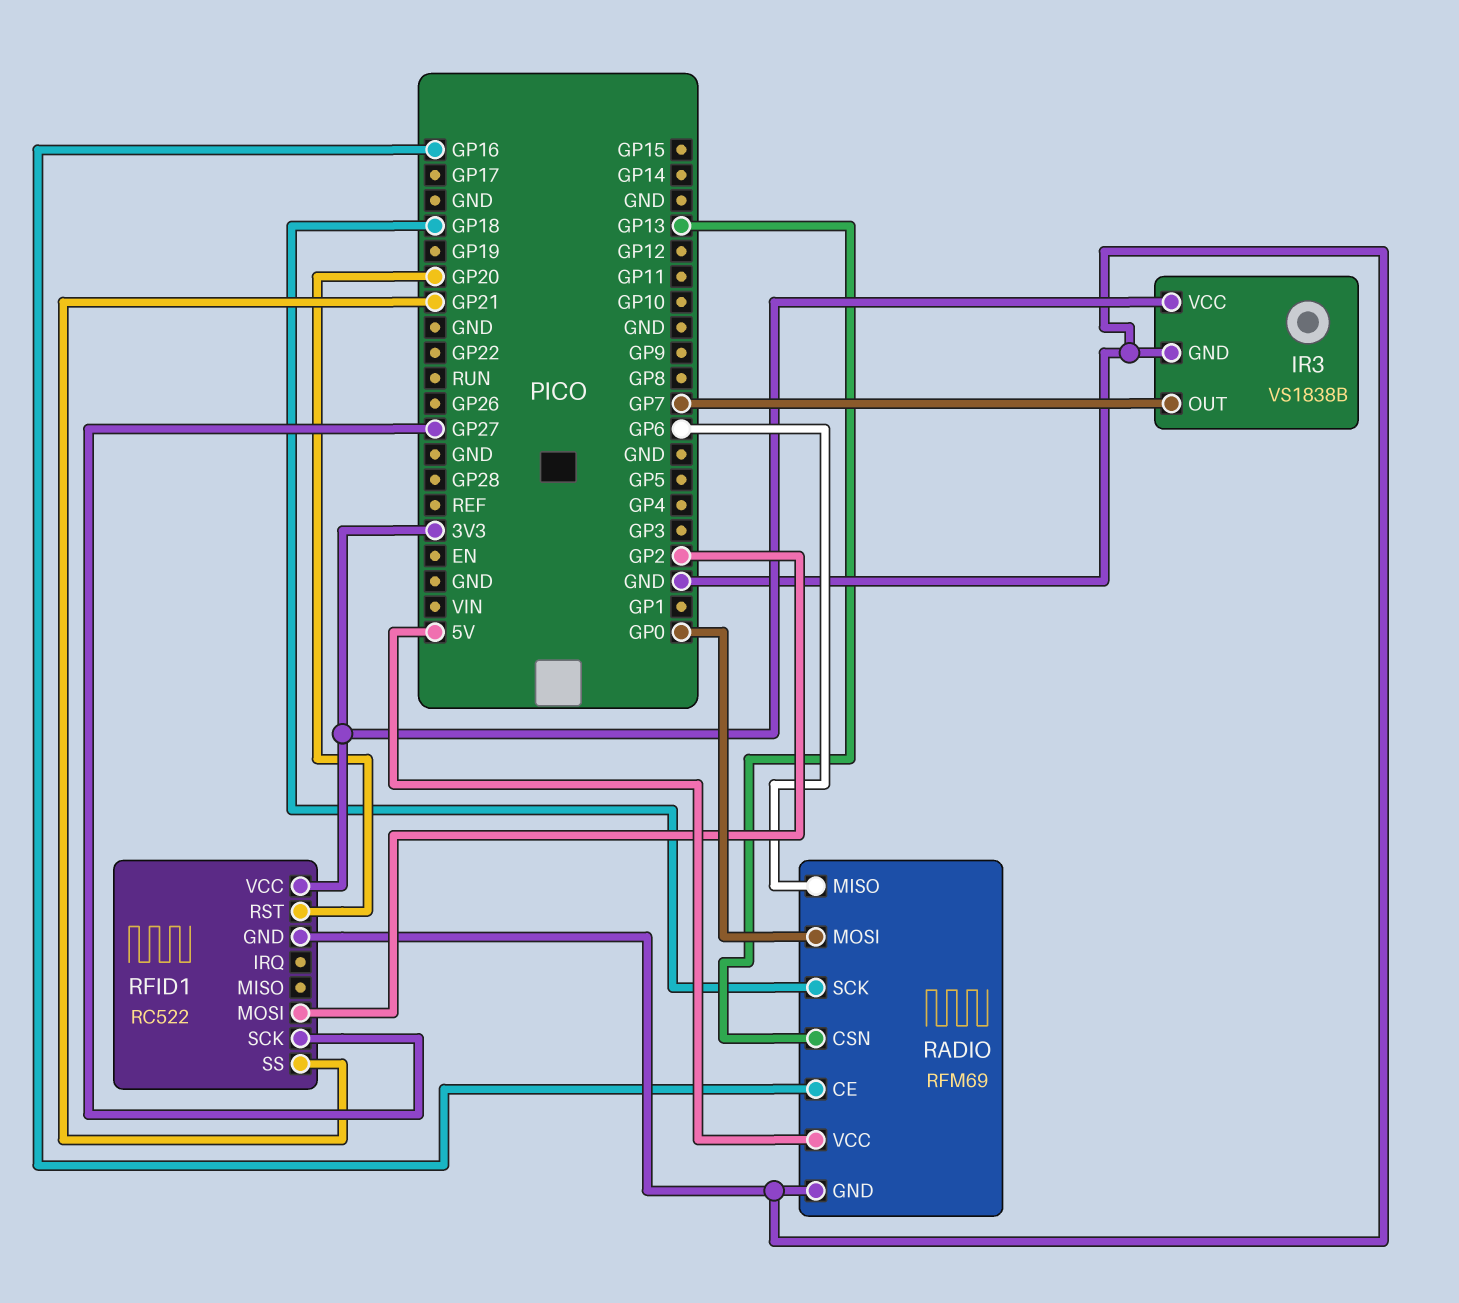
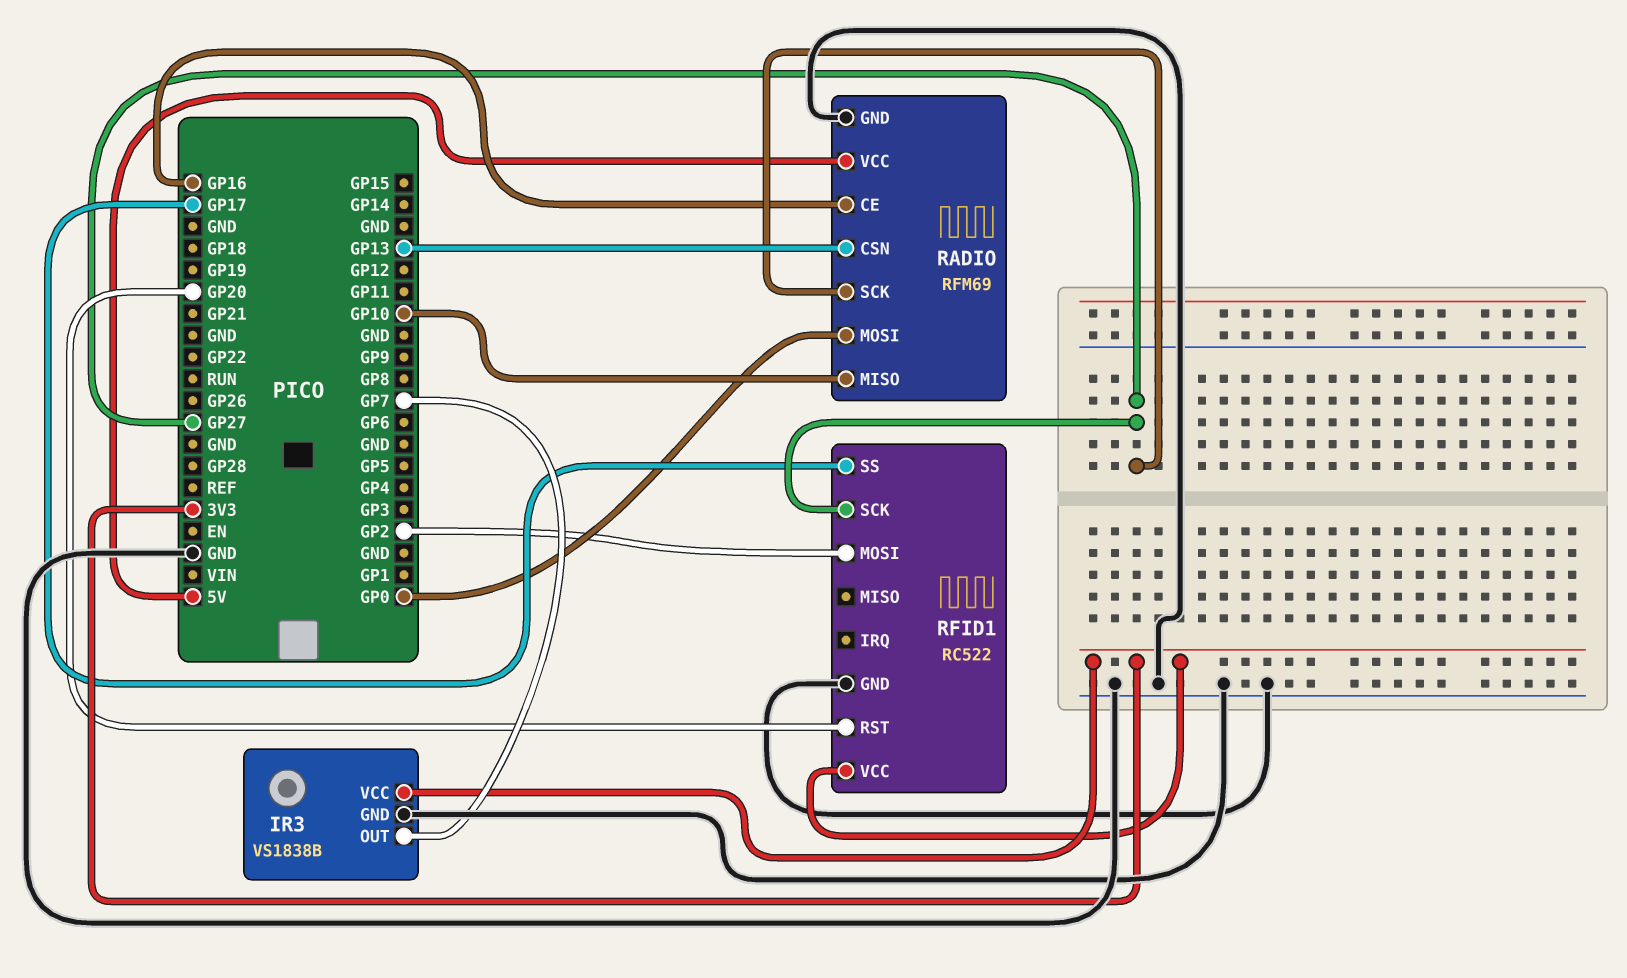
RADIO pin MISO: GP6 -> GP10
RADIO pin SCK: GP18 -> GP27
RFID1 pin SS: GP21 -> GP17

